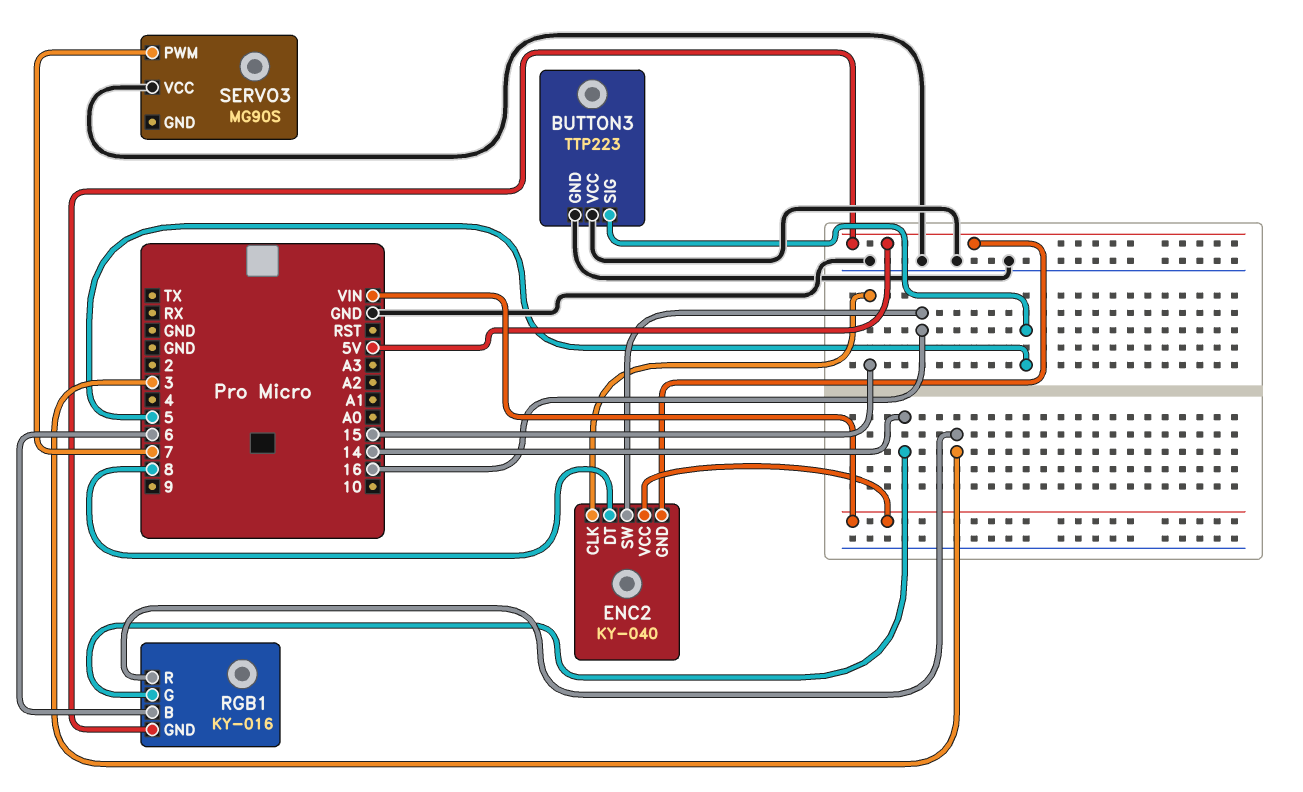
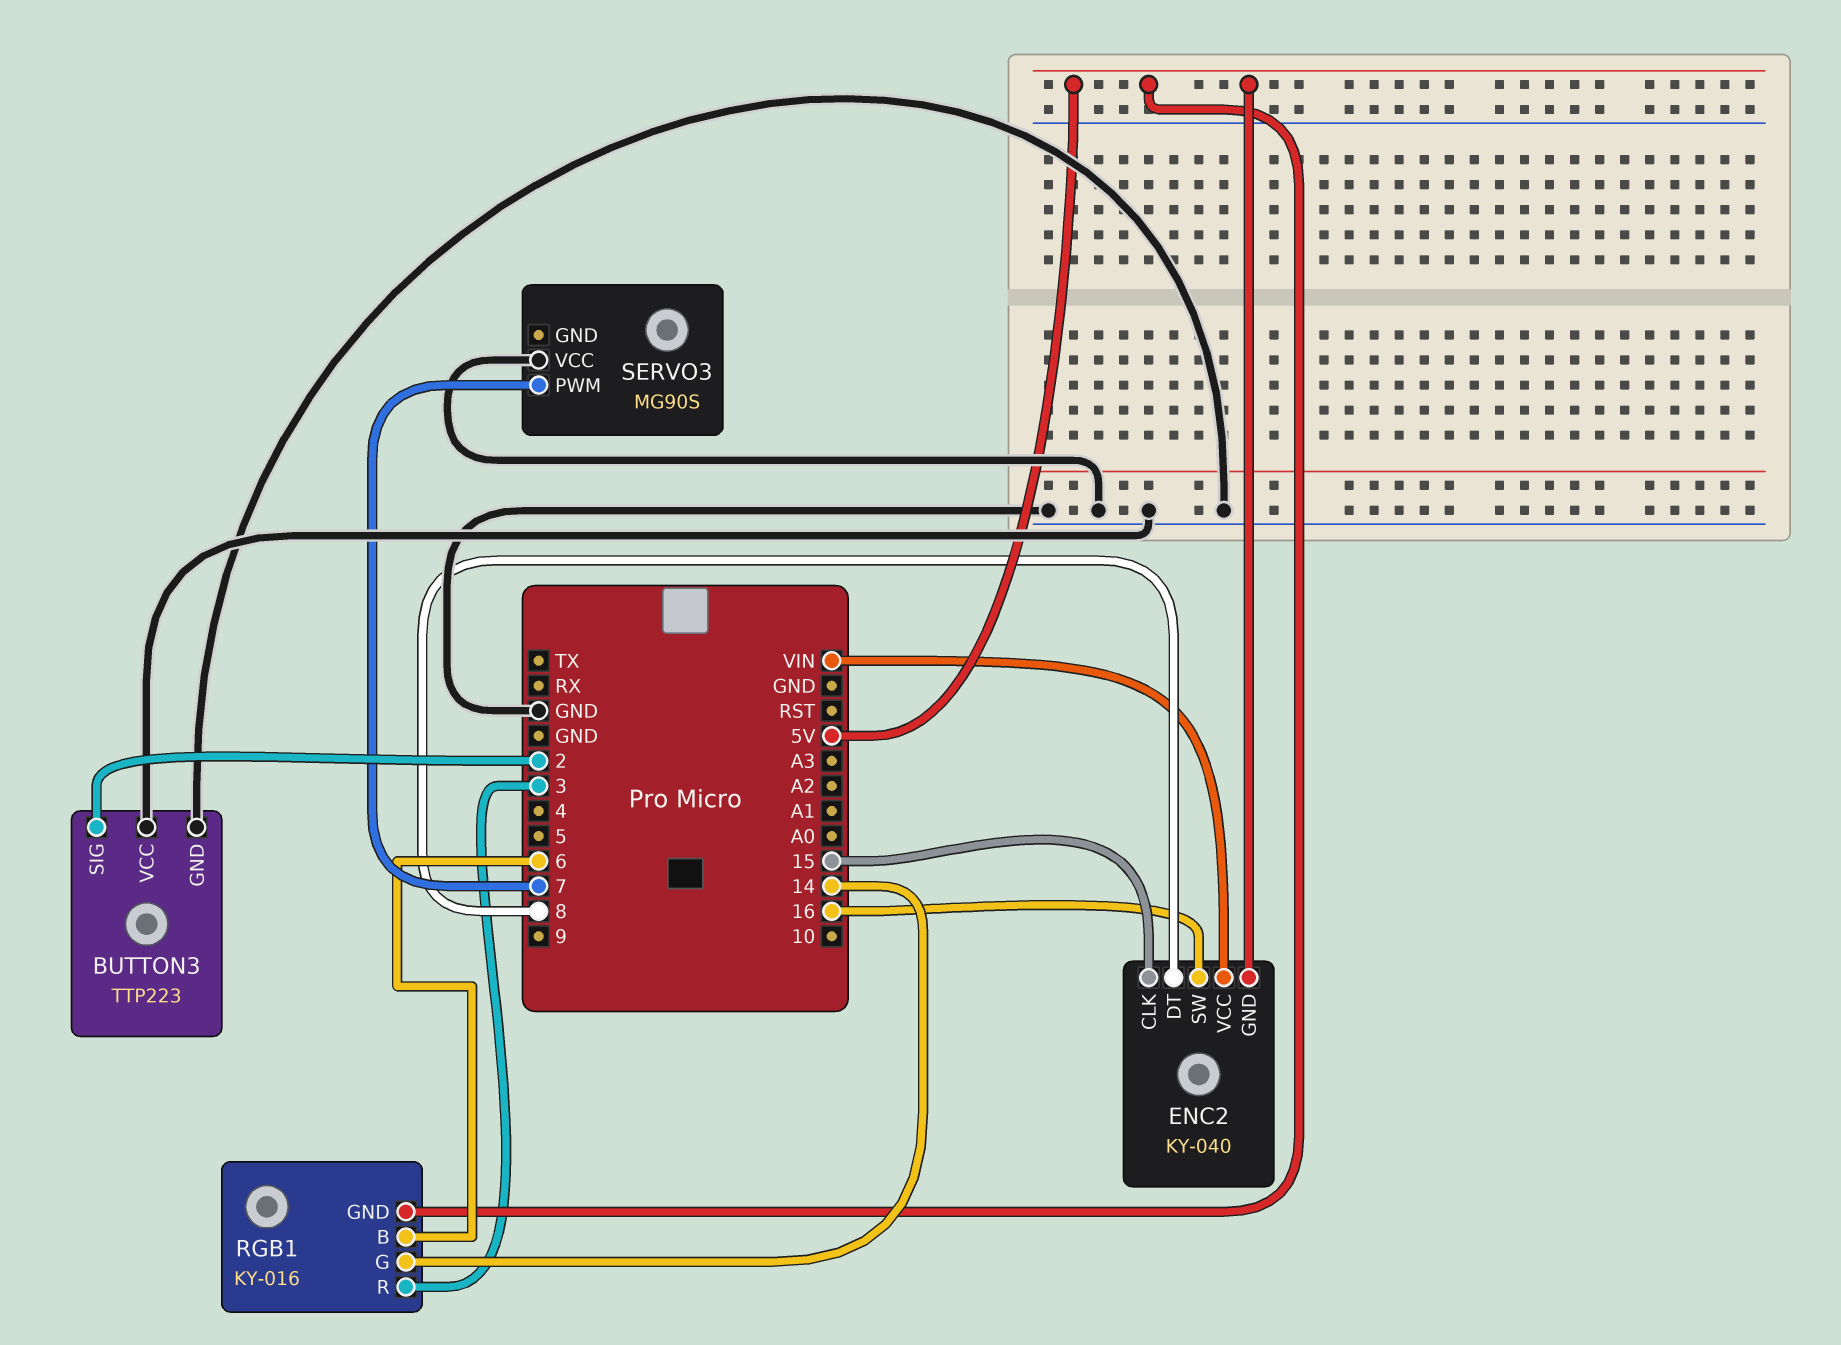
BUTTON3 pin SIG: 5 -> 2

